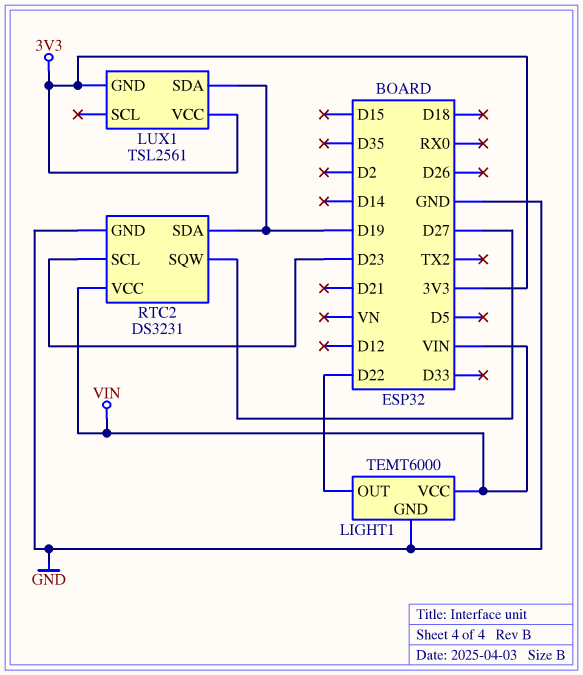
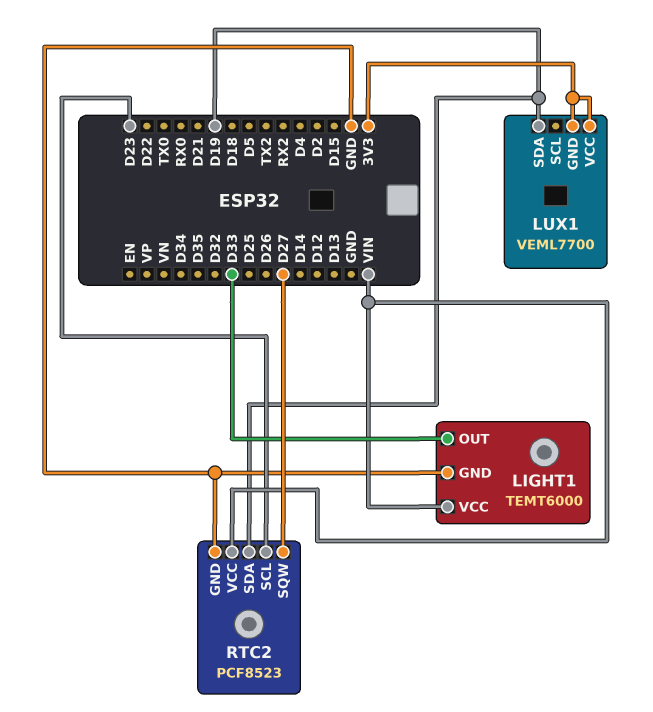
LIGHT1 pin OUT: D22 -> D33
LUX1: TSL2561 -> VEML7700
RTC2: DS3231 -> PCF8523

